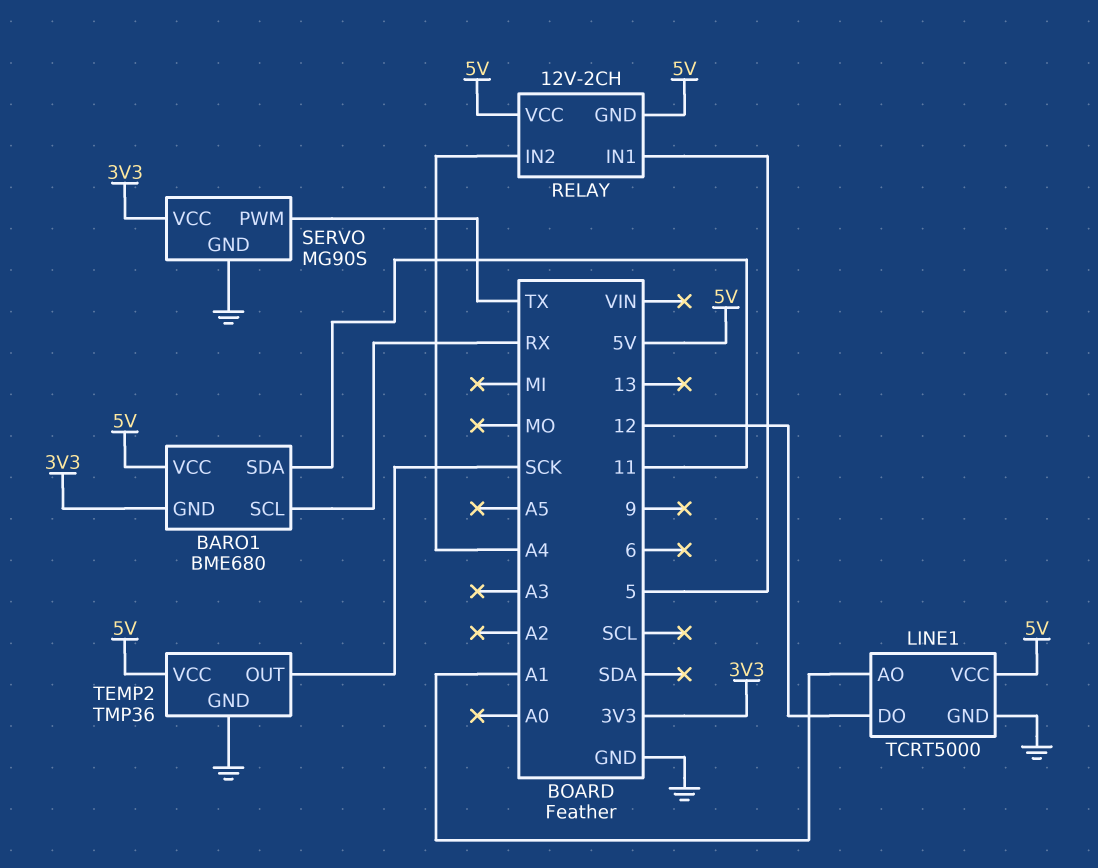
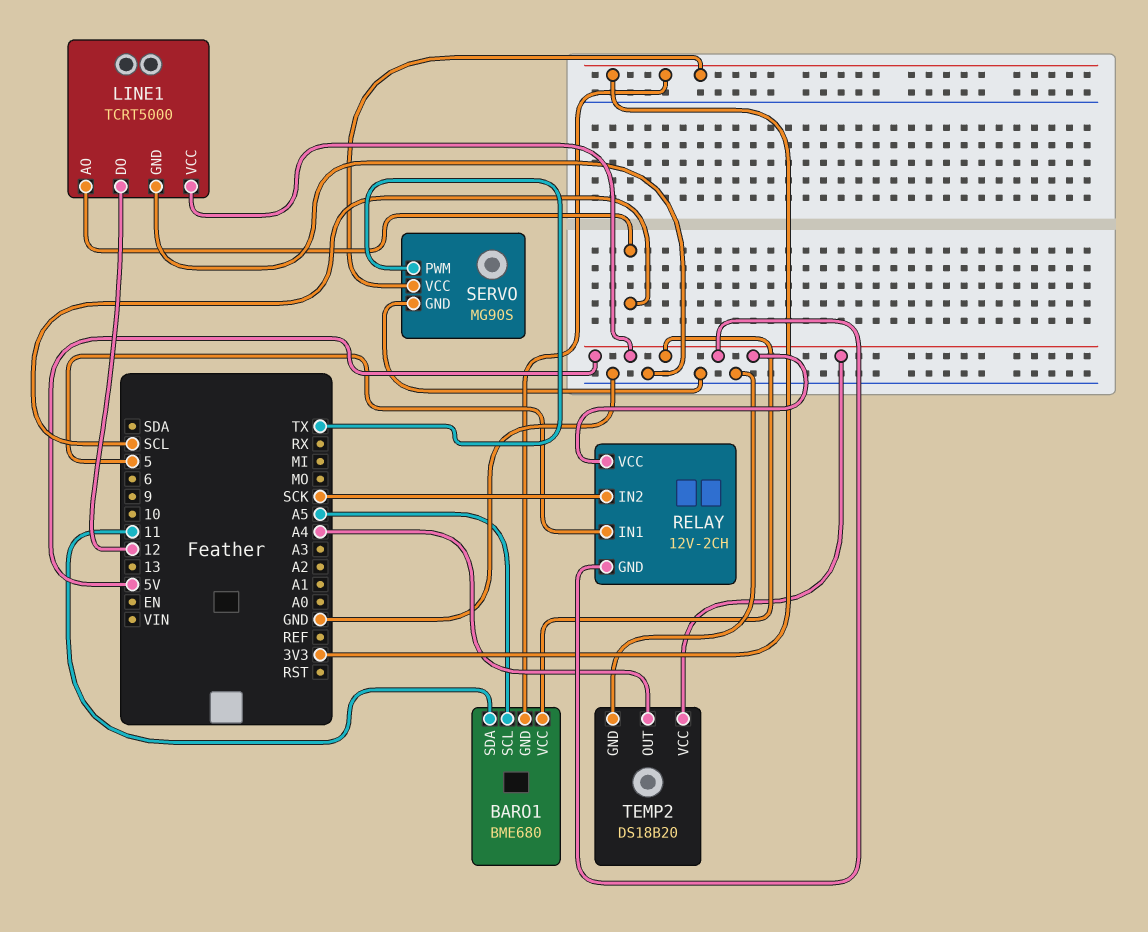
BARO1 pin SCL: RX -> A5
LINE1 pin AO: A1 -> SCL
RELAY pin IN2: A4 -> SCK
TEMP2: TMP36 -> DS18B20
TEMP2 pin OUT: SCK -> A4

